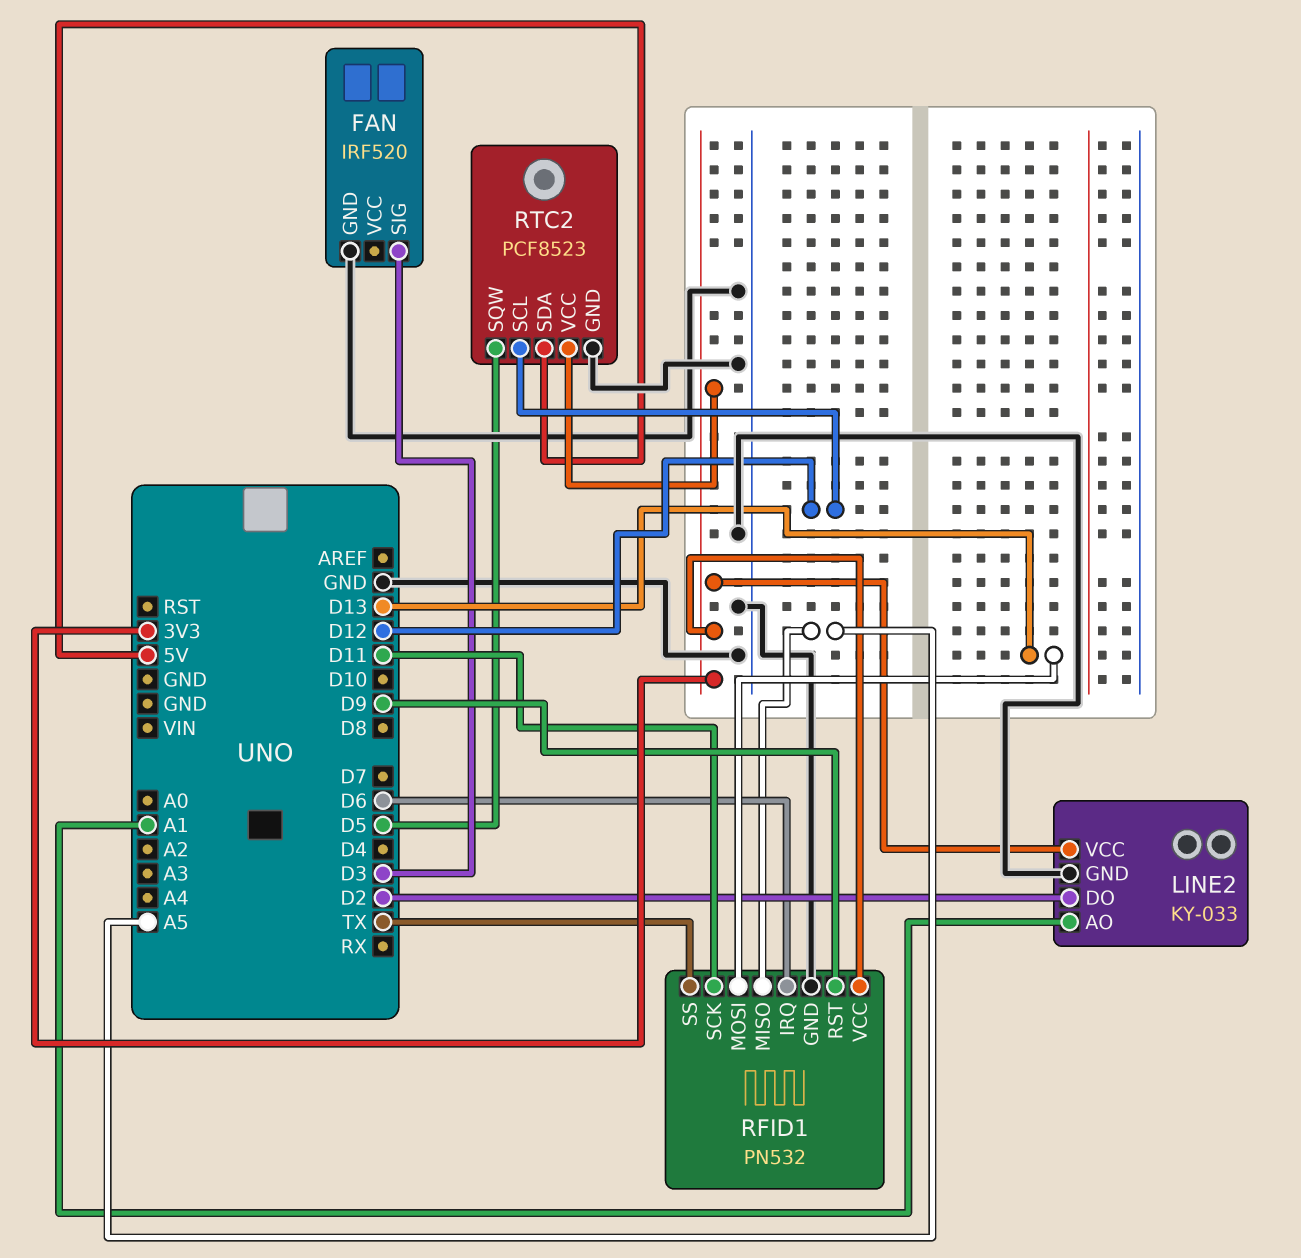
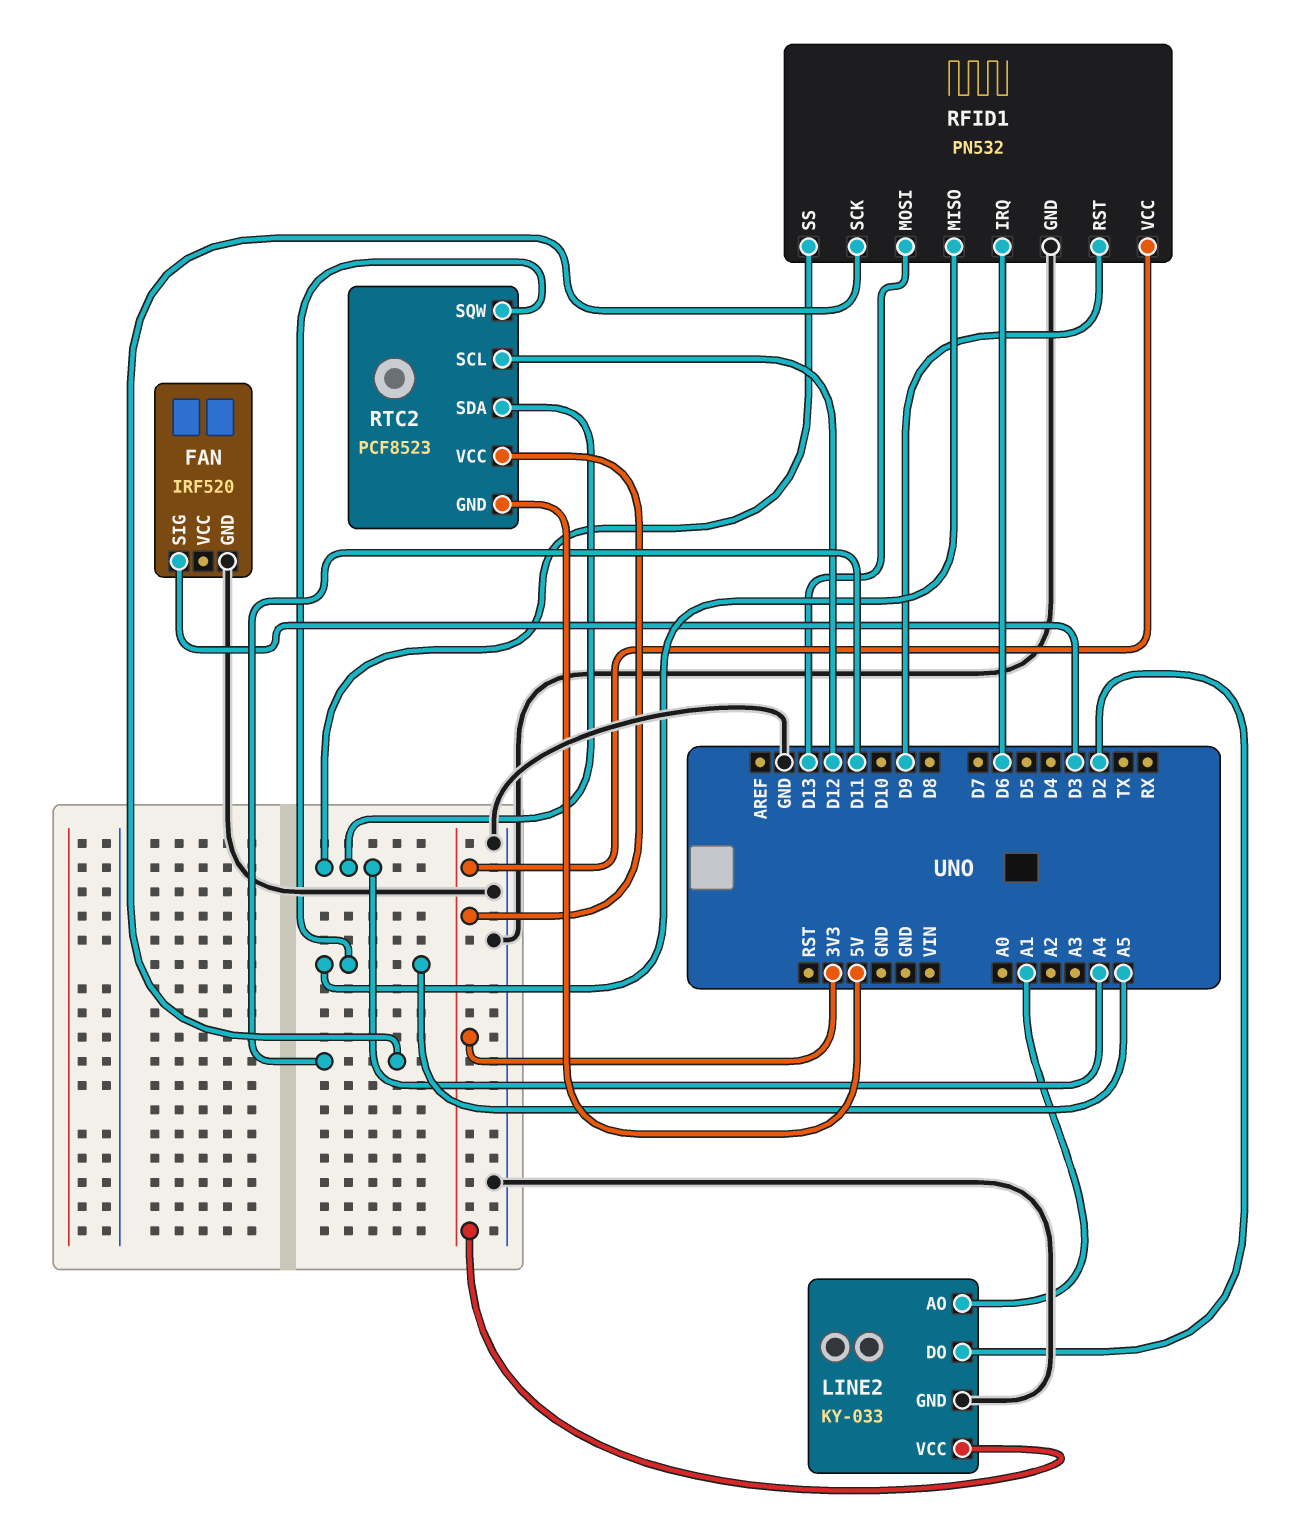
RFID1 pin SS: TX -> A4
RTC2 pin GND: GND -> 5V
RTC2 pin SDA: 5V -> A4
RTC2 pin SQW: D5 -> A5

